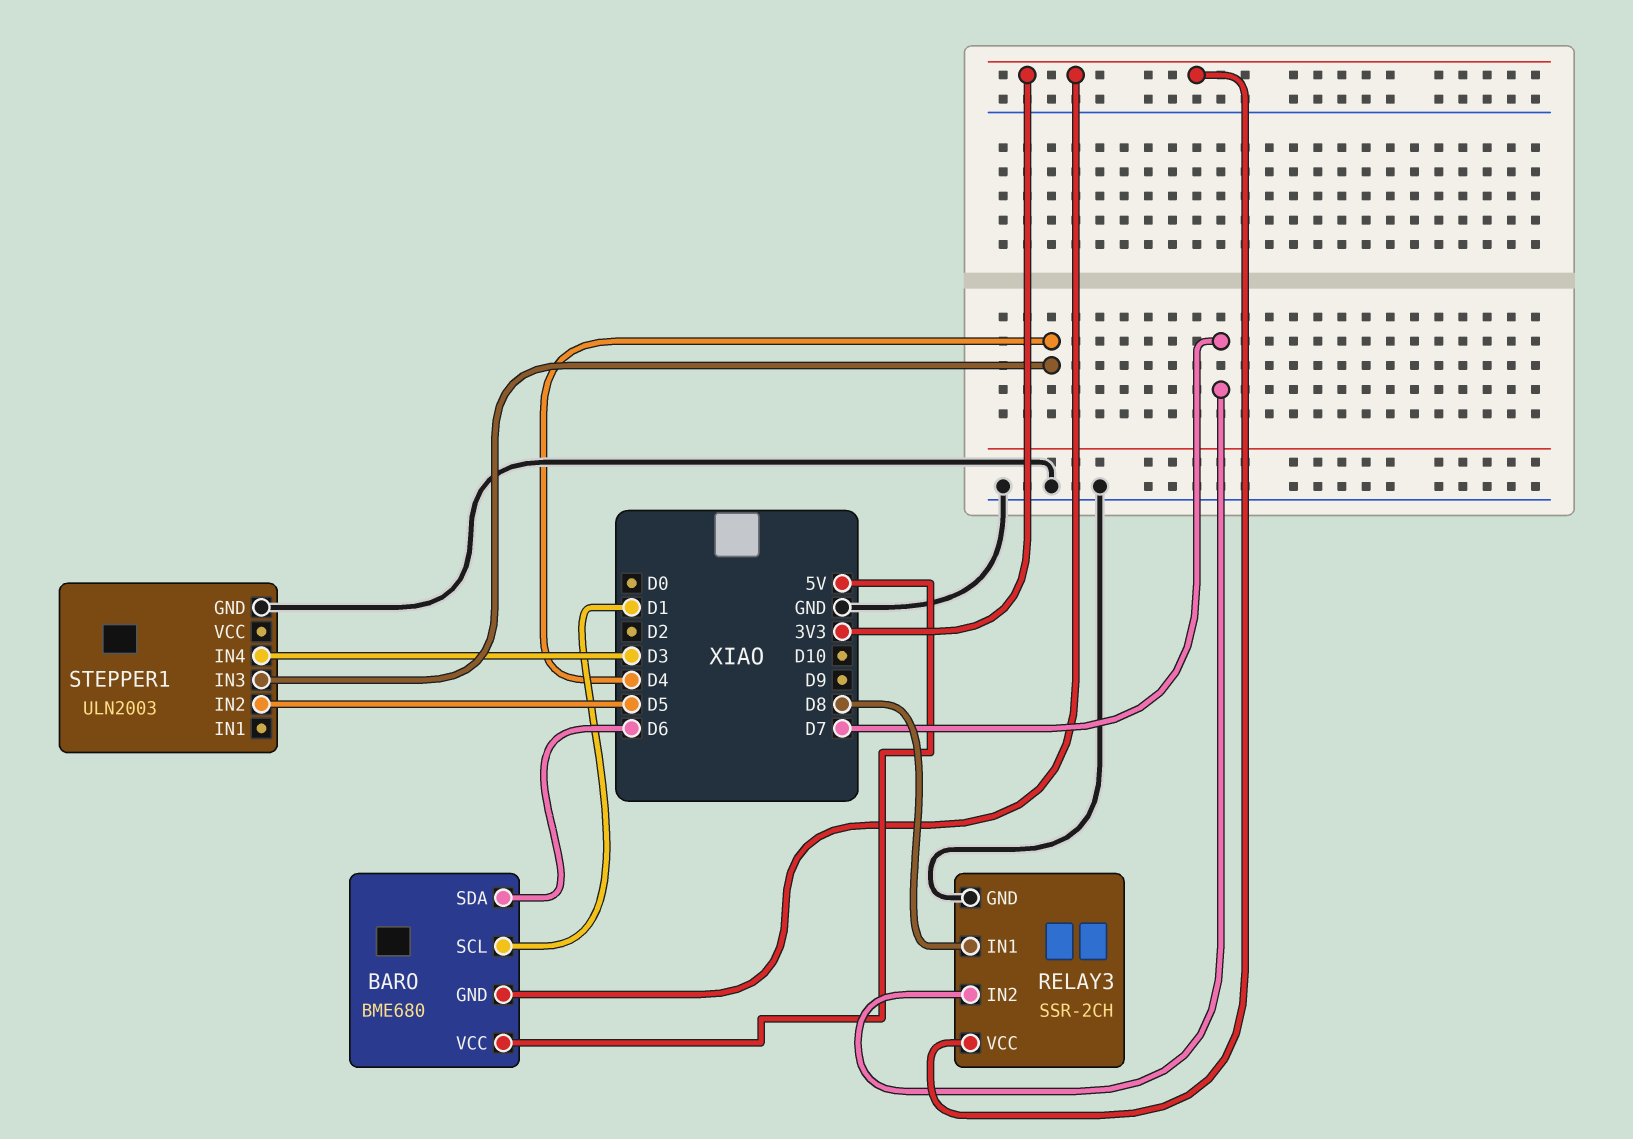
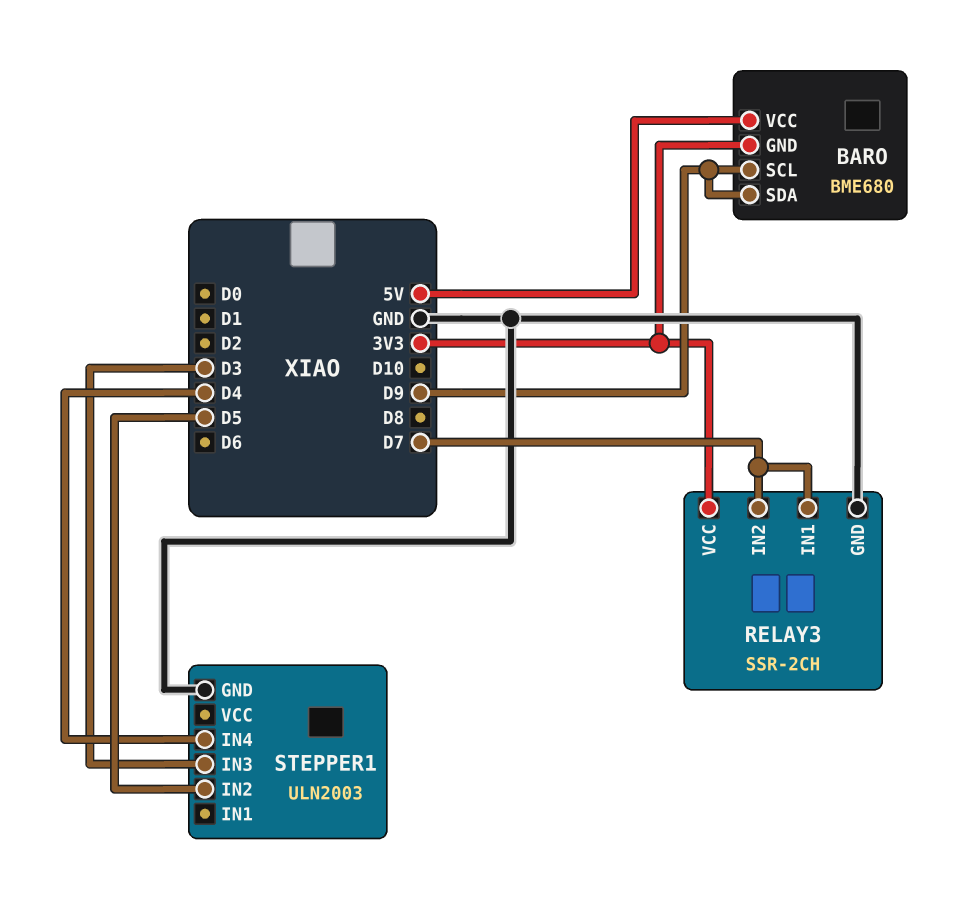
BARO pin SCL: D1 -> D9
BARO pin SDA: D6 -> D9
RELAY3 pin IN1: D8 -> D7
STEPPER1 pin IN3: D4 -> D3
STEPPER1 pin IN4: D3 -> D4

